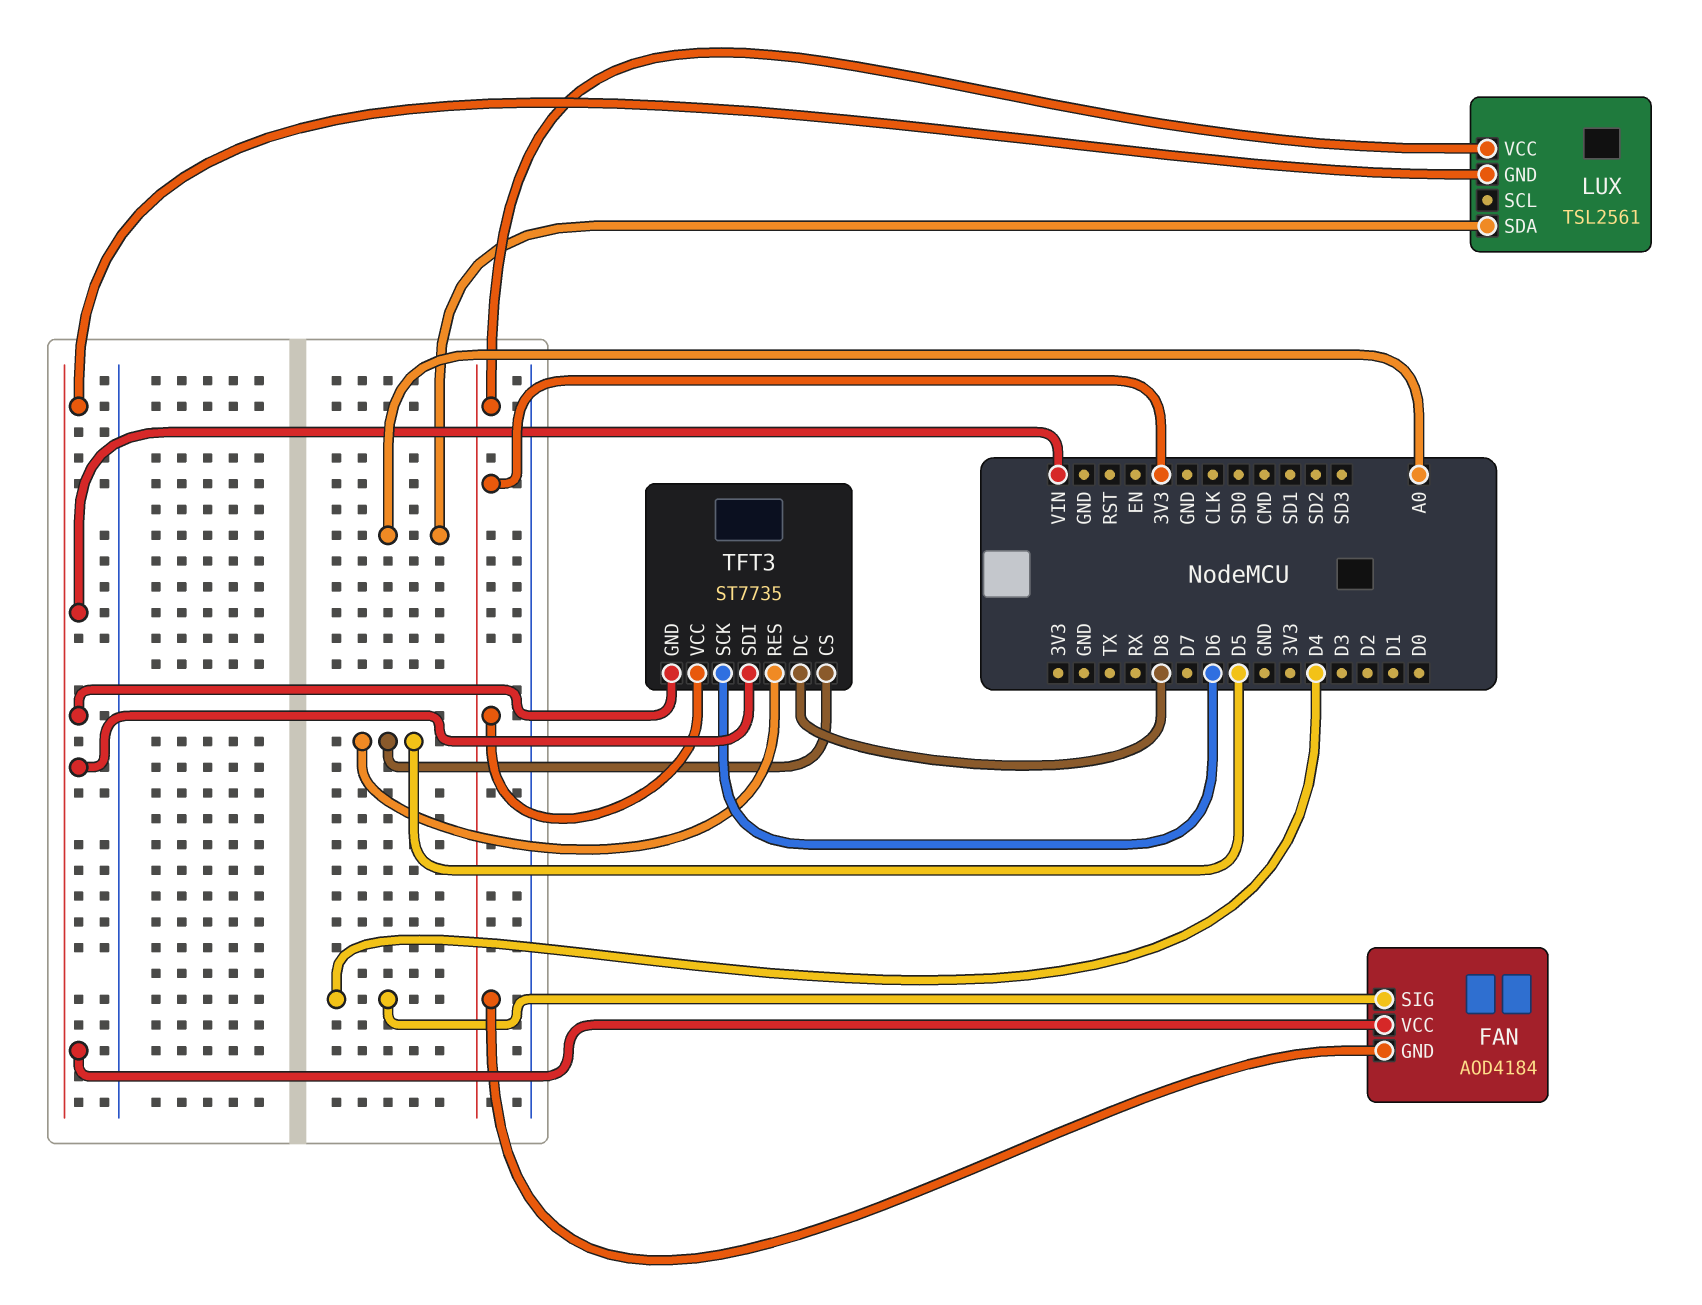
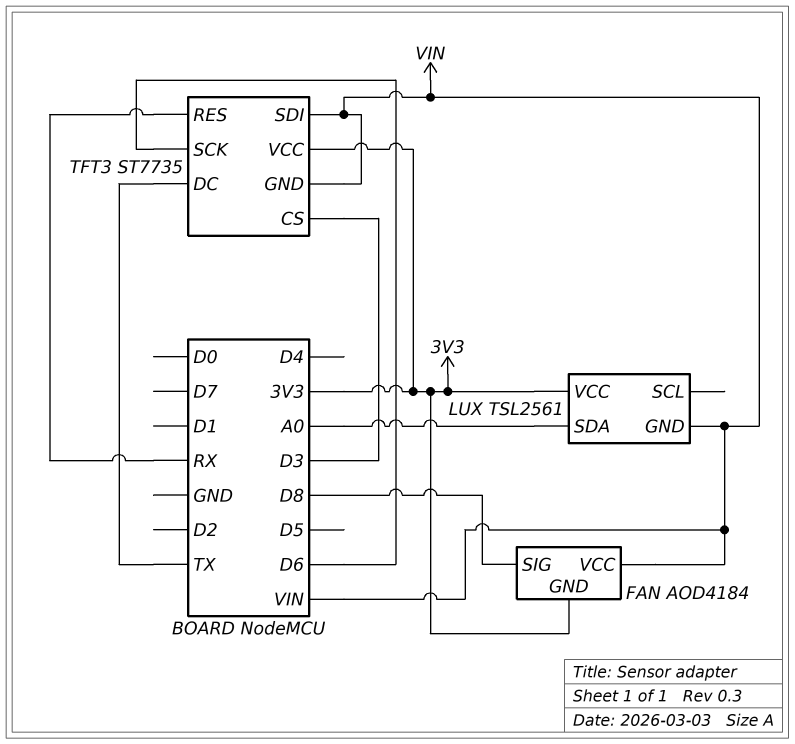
FAN pin SIG: D4 -> D8
TFT3 pin CS: D5 -> D3
TFT3 pin DC: D8 -> TX
TFT3 pin RES: D5 -> RX

